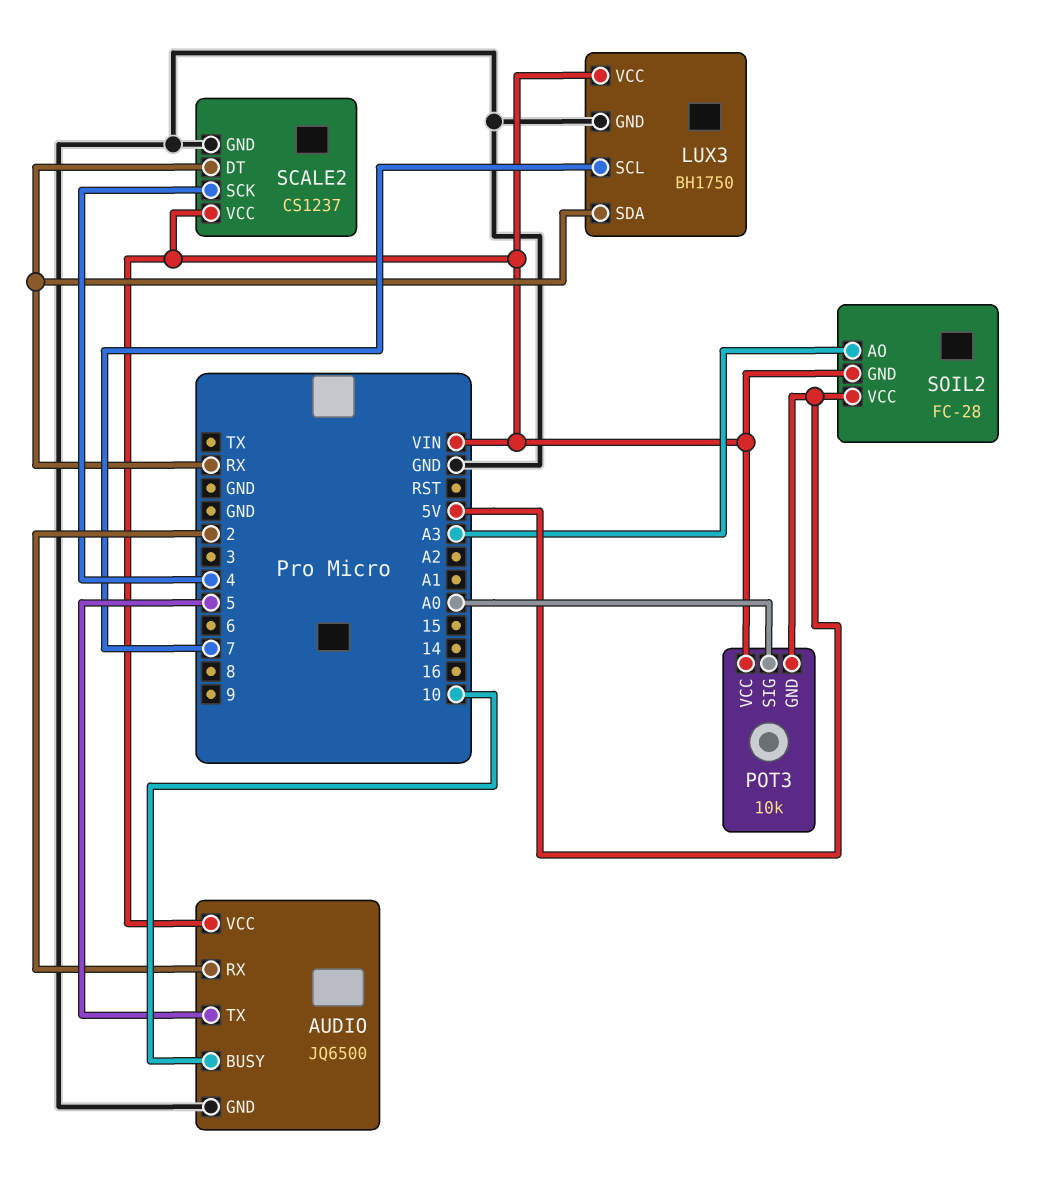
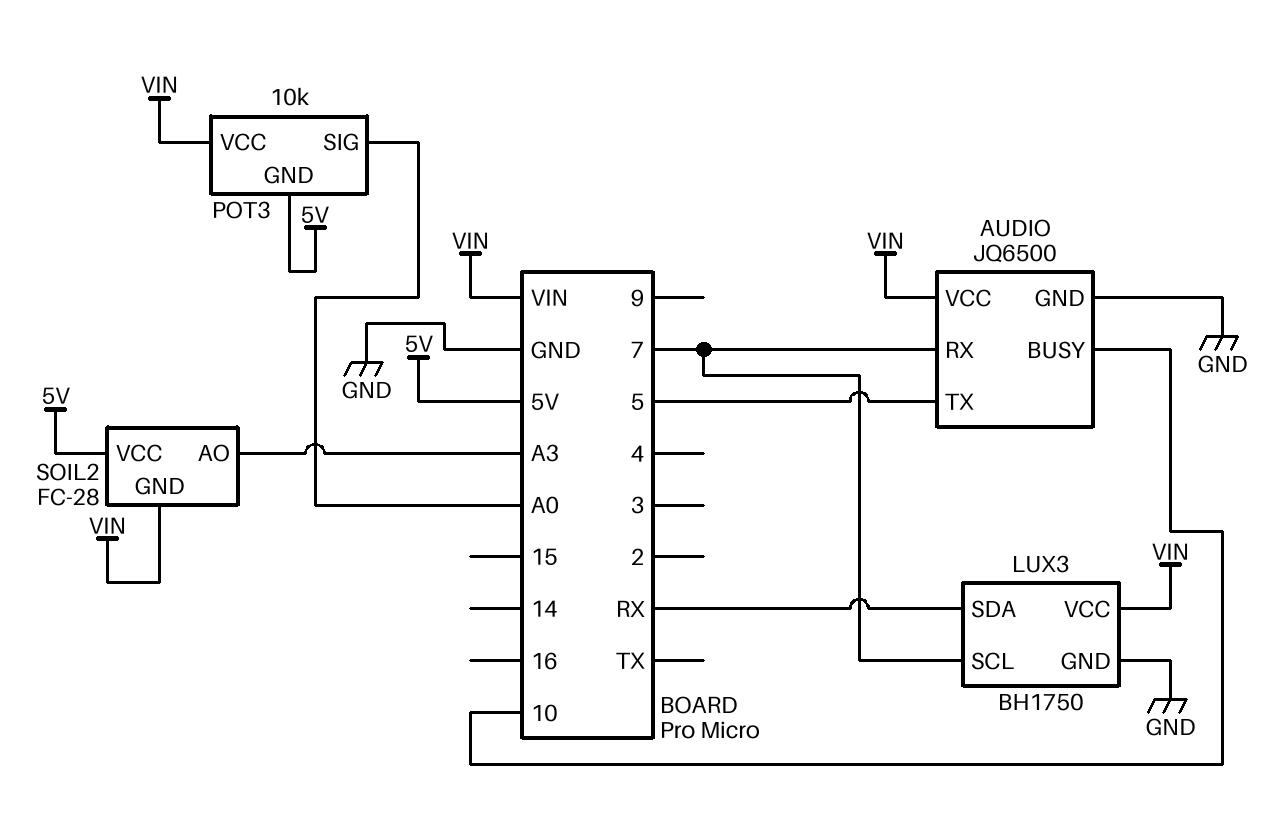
AUDIO pin RX: 2 -> 7
SCALE2: CS1237 -> none
SCALE2 pin DT: RX -> none
SCALE2 pin GND: GND -> none
SCALE2 pin SCK: 4 -> none
SCALE2 pin VCC: VIN -> none

